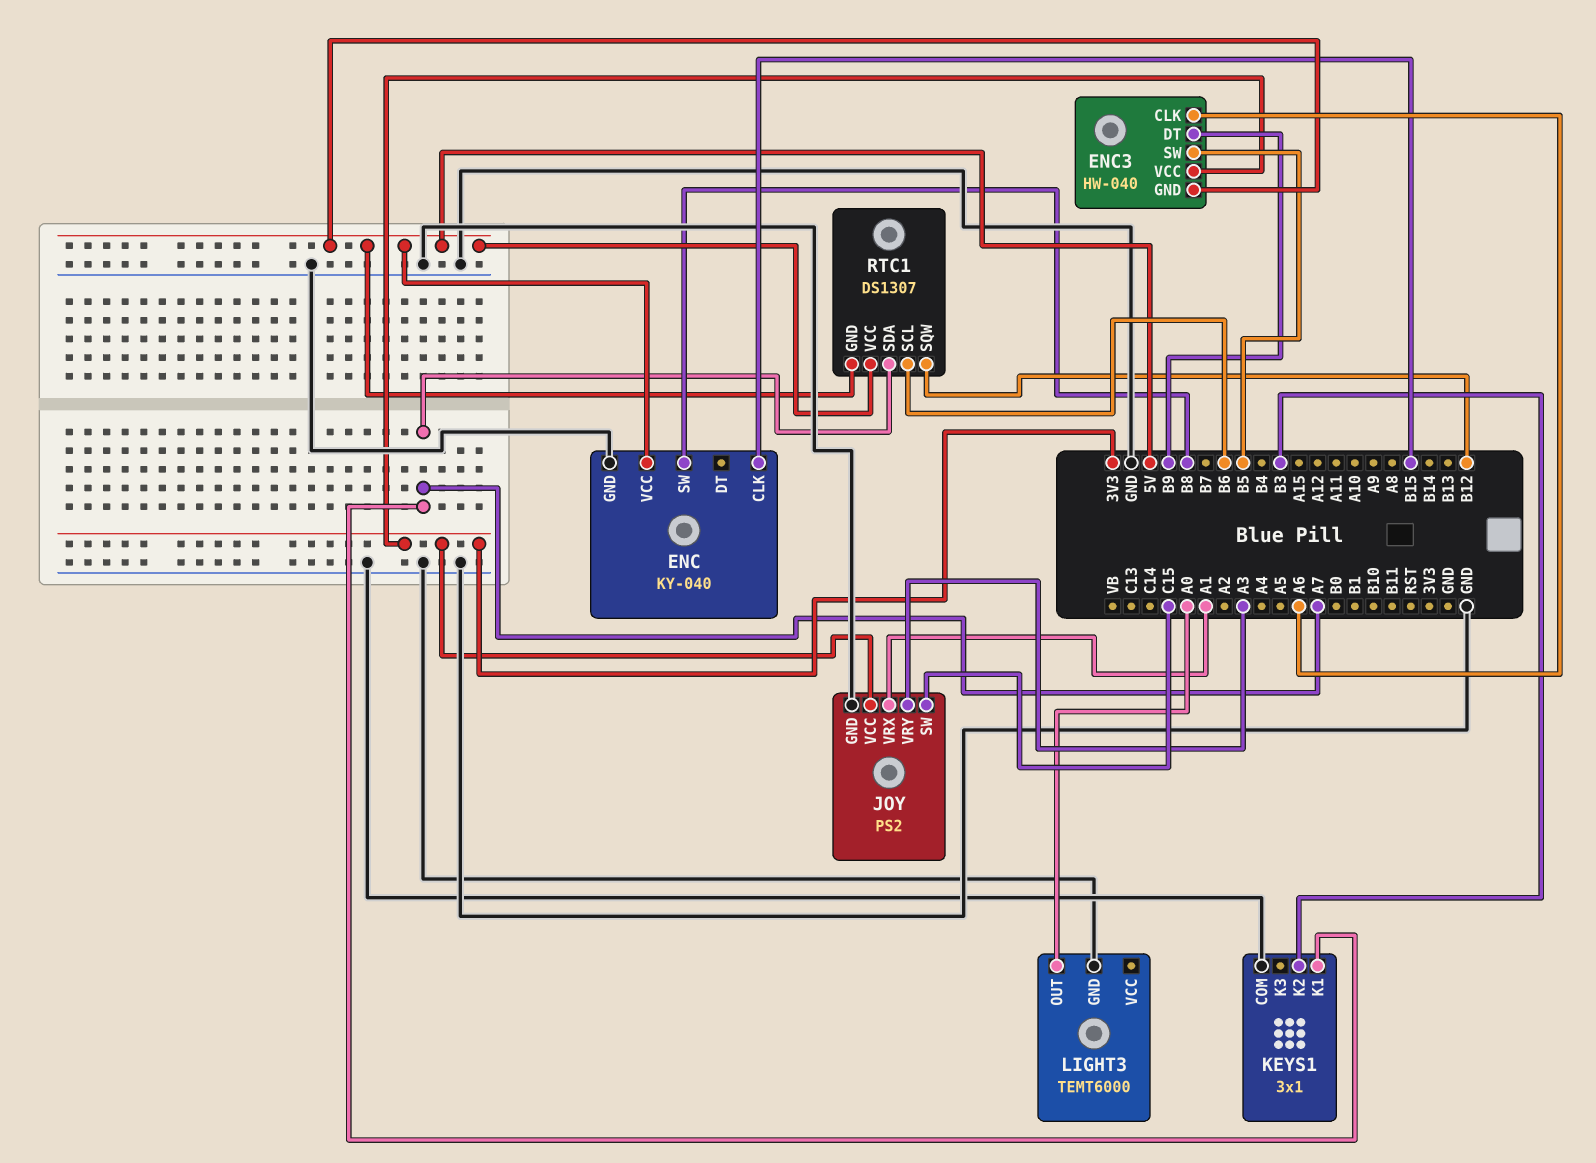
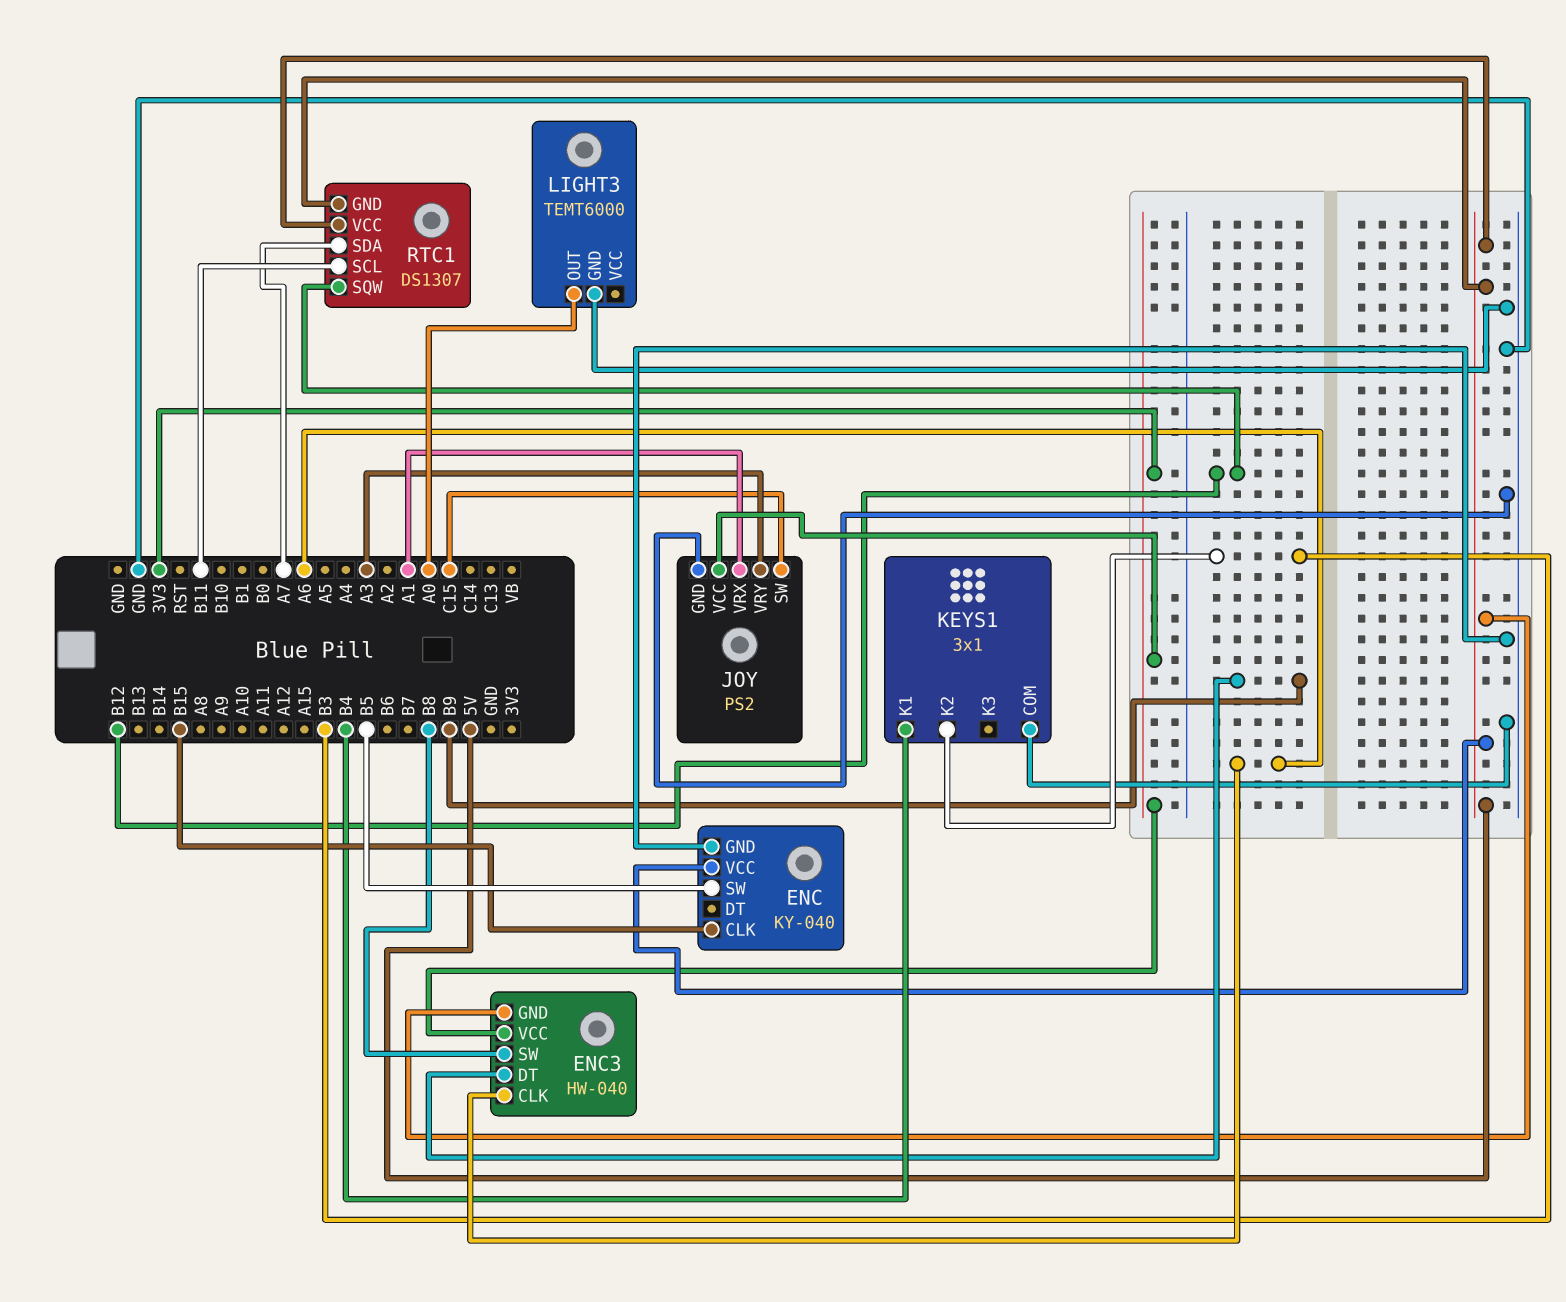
ENC pin SW: B8 -> B5
ENC3 pin SW: B5 -> B8
KEYS1 pin K1: A7 -> B4
RTC1 pin SCL: B6 -> B11

